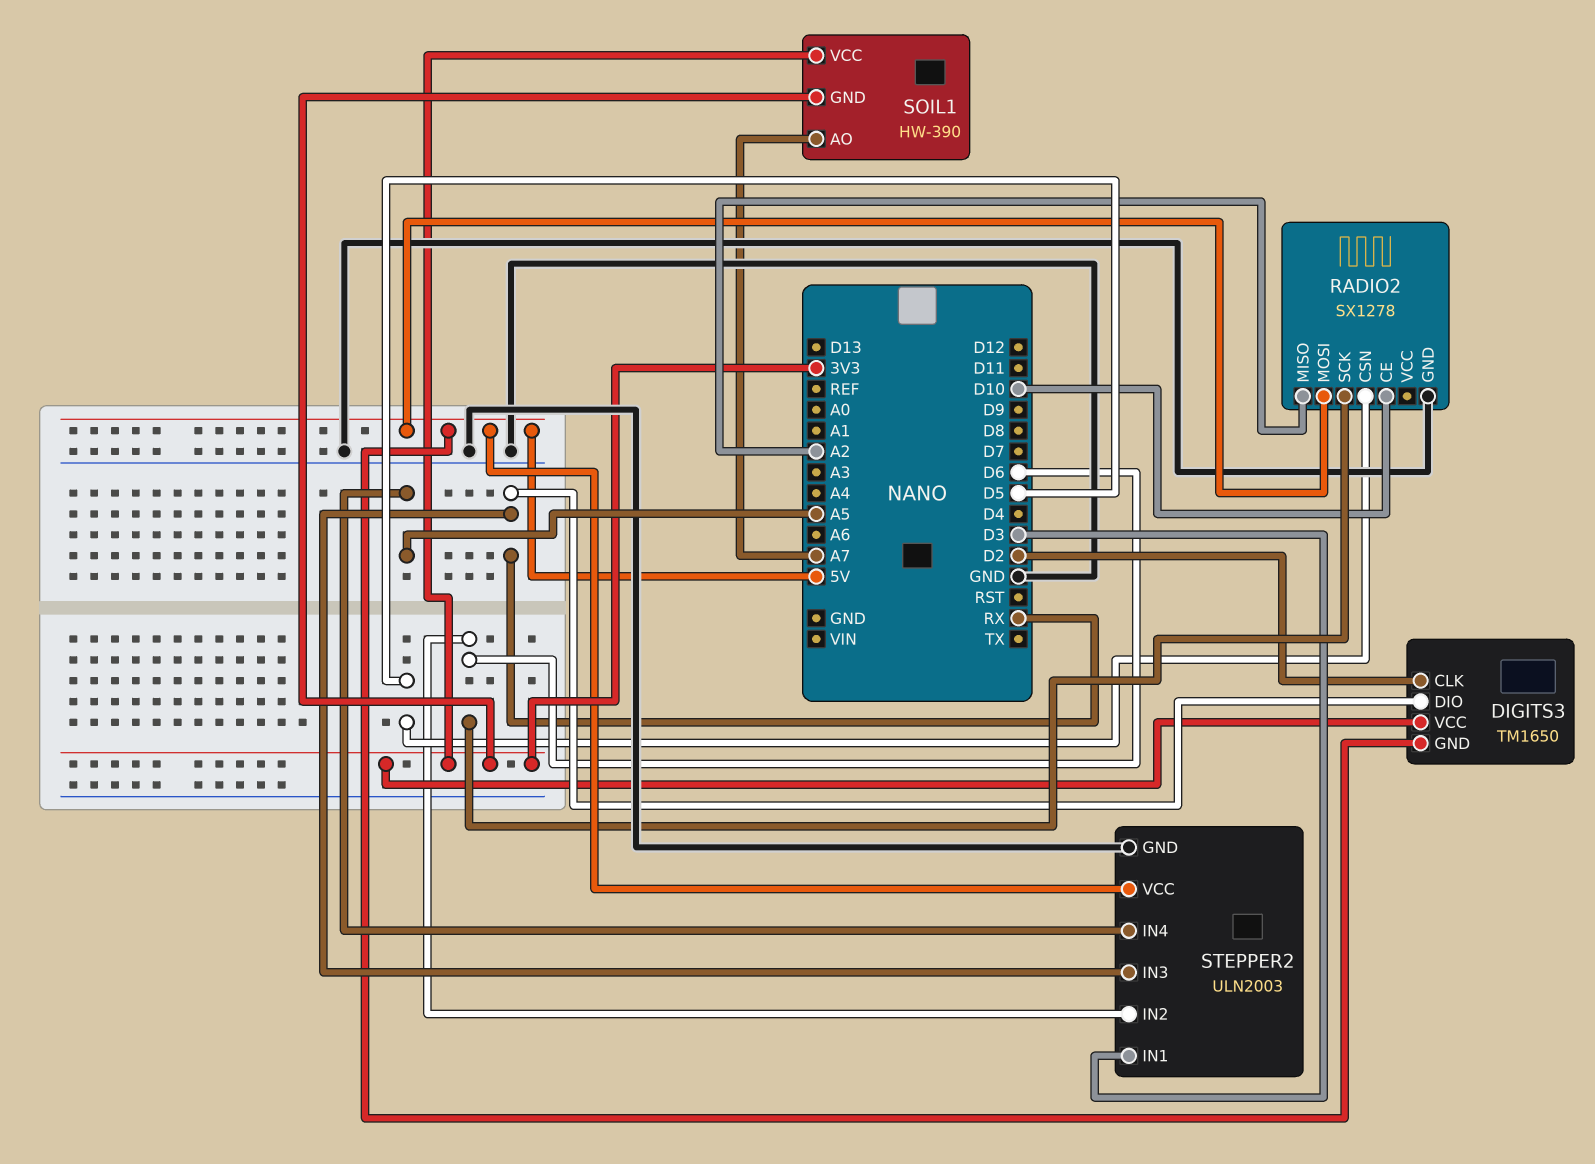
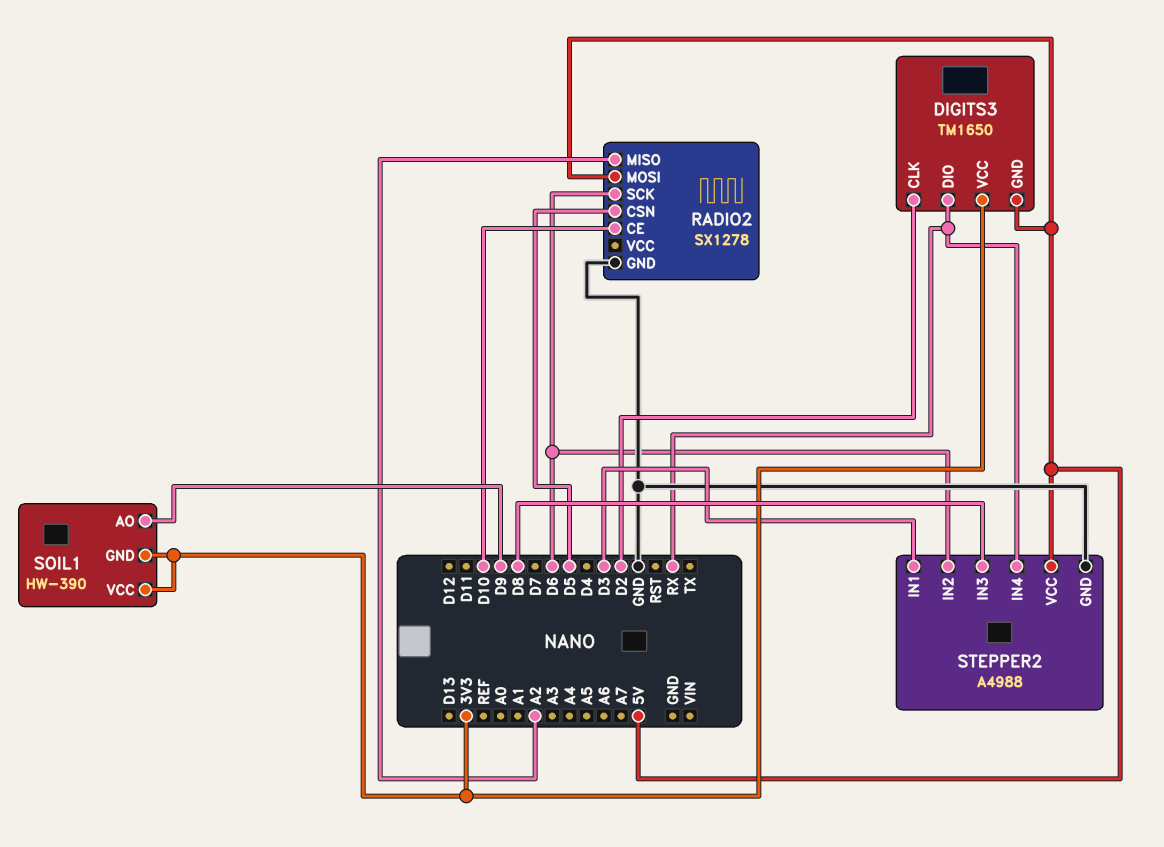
SOIL1 pin AO: A7 -> D9
STEPPER2: ULN2003 -> A4988
STEPPER2 pin IN3: RX -> D8
STEPPER2 pin IN4: A5 -> RX

